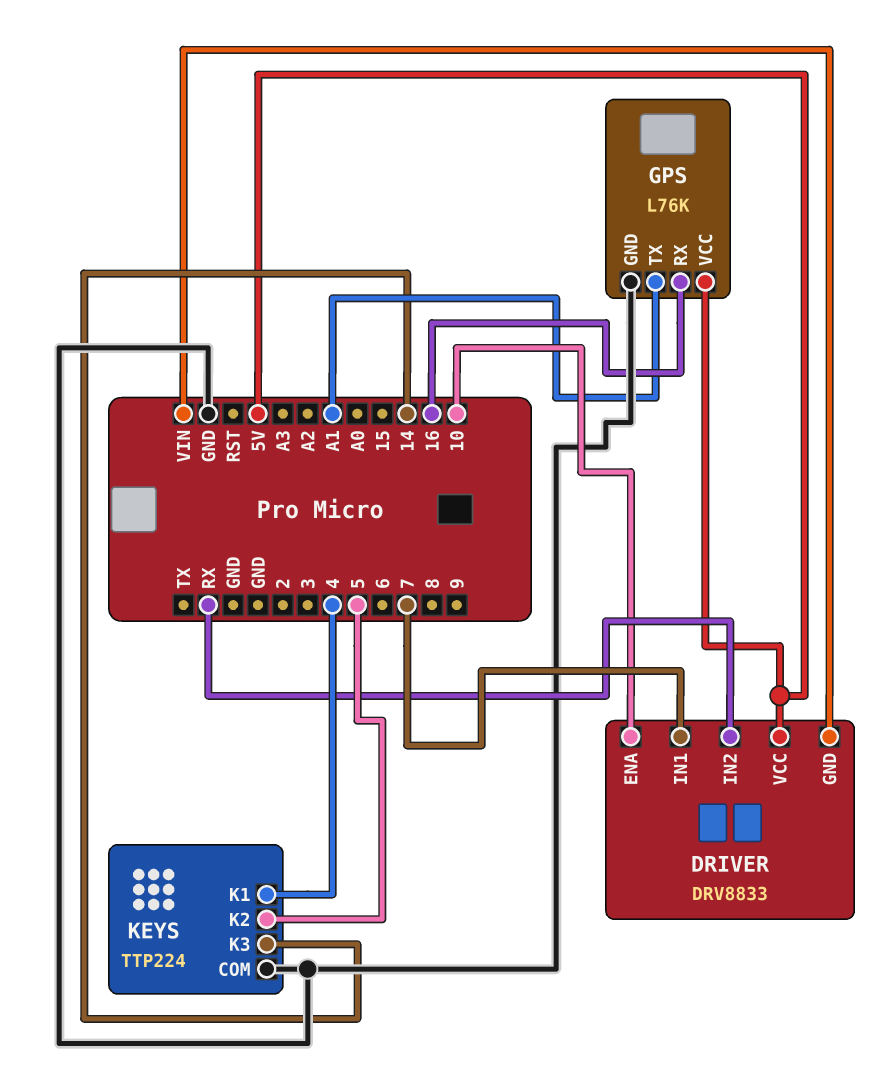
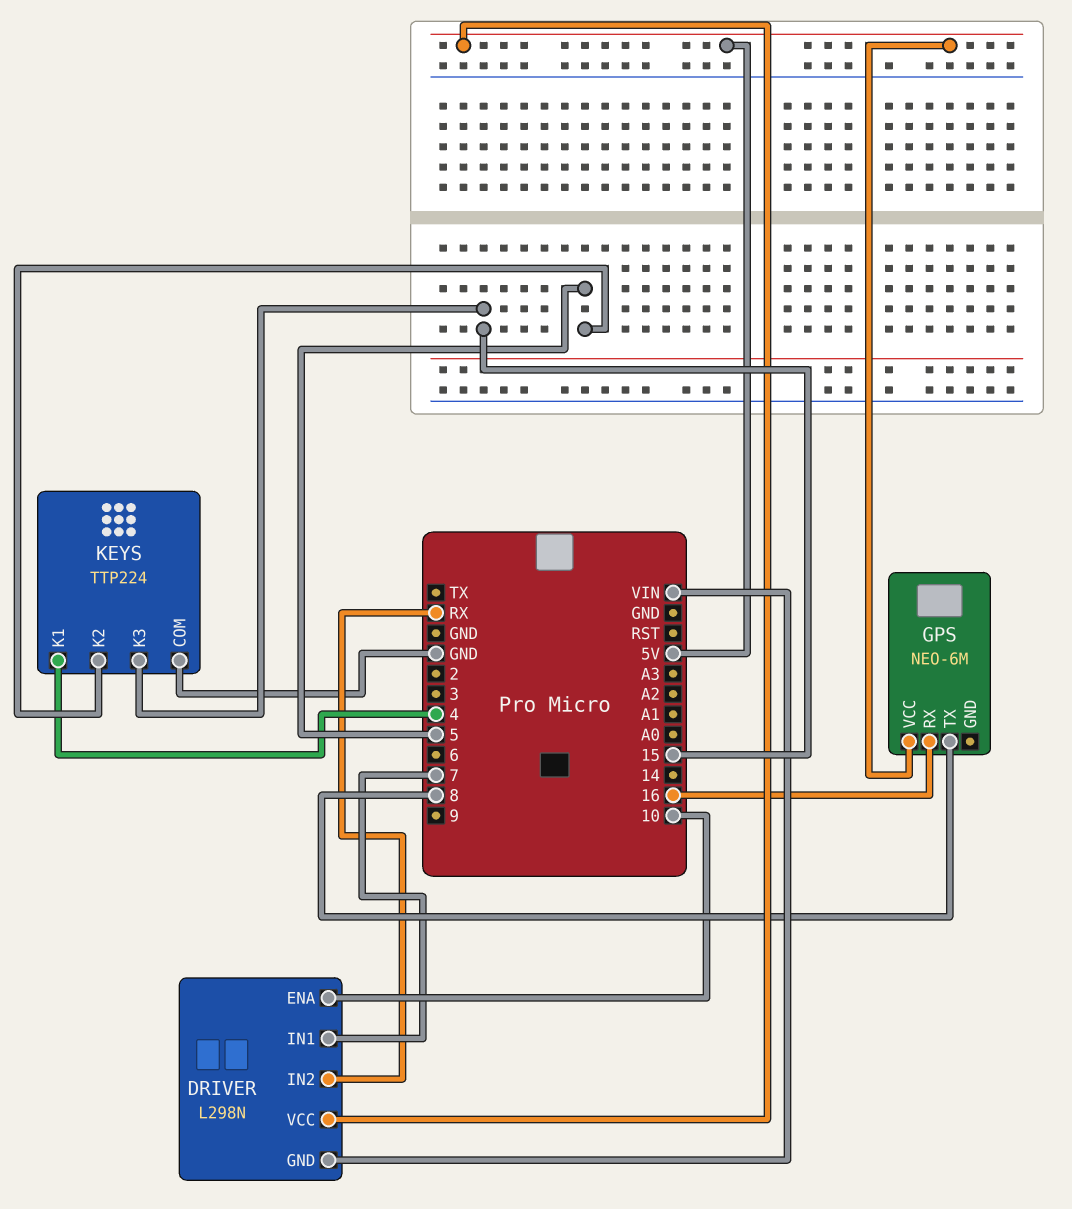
DRIVER: DRV8833 -> L298N
GPS: L76K -> NEO-6M
GPS pin GND: GND -> none
GPS pin TX: A1 -> 8
KEYS pin K3: 14 -> 15

